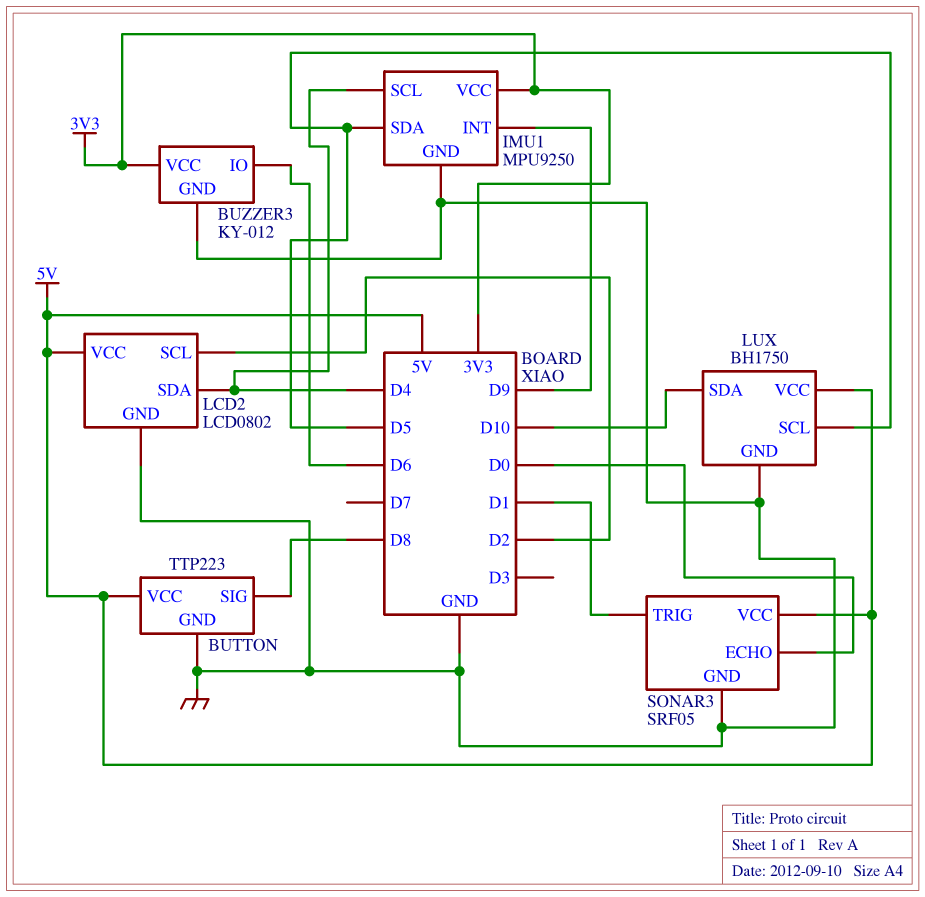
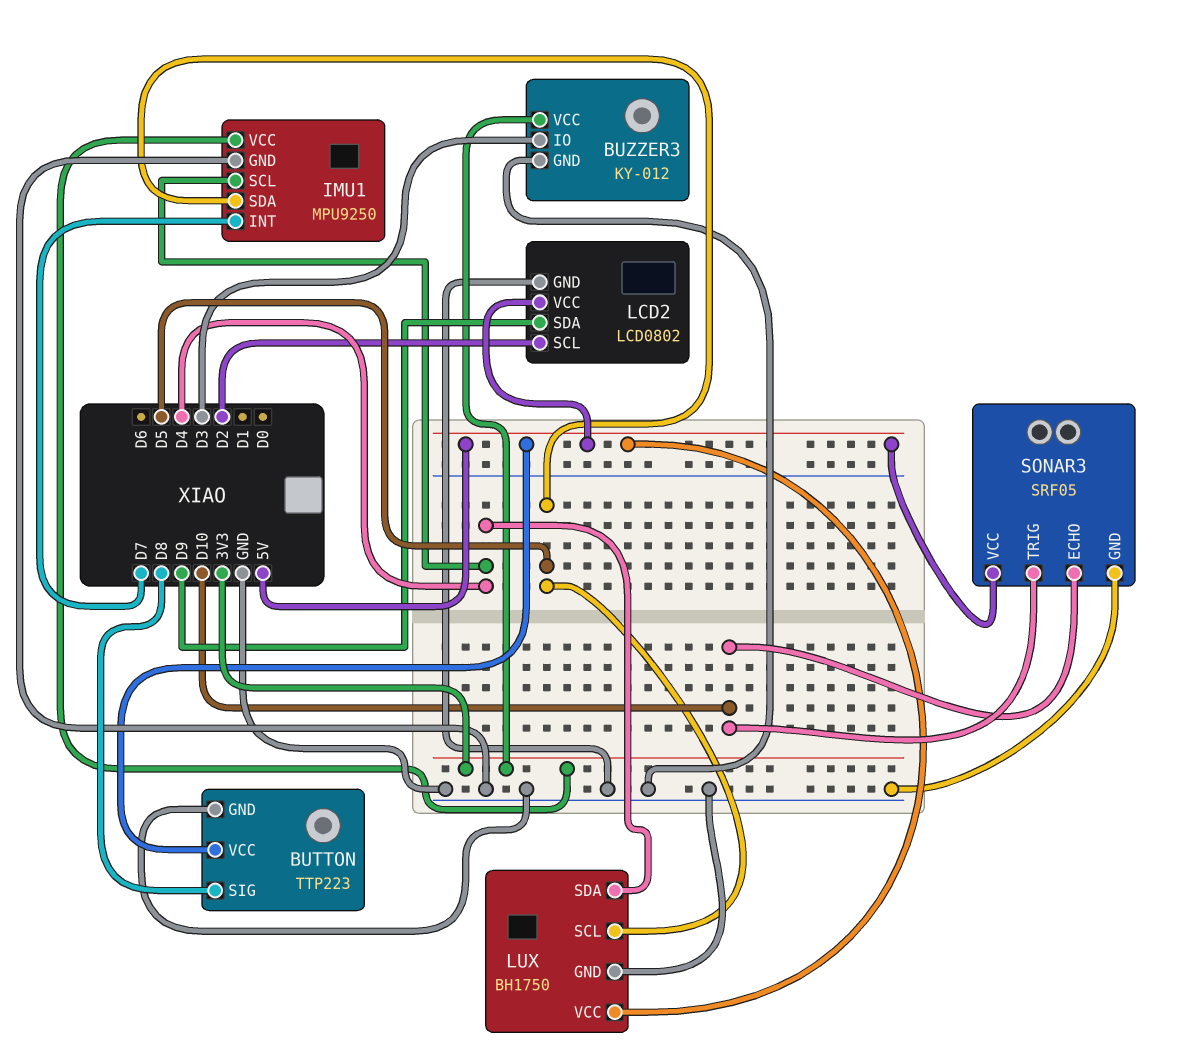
BUZZER3 pin IO: D6 -> D3
IMU1 pin INT: D9 -> D7
LCD2 pin SDA: D4 -> D9
LUX pin SDA: D10 -> D4
SONAR3 pin ECHO: D0 -> D10
SONAR3 pin TRIG: D1 -> D10

